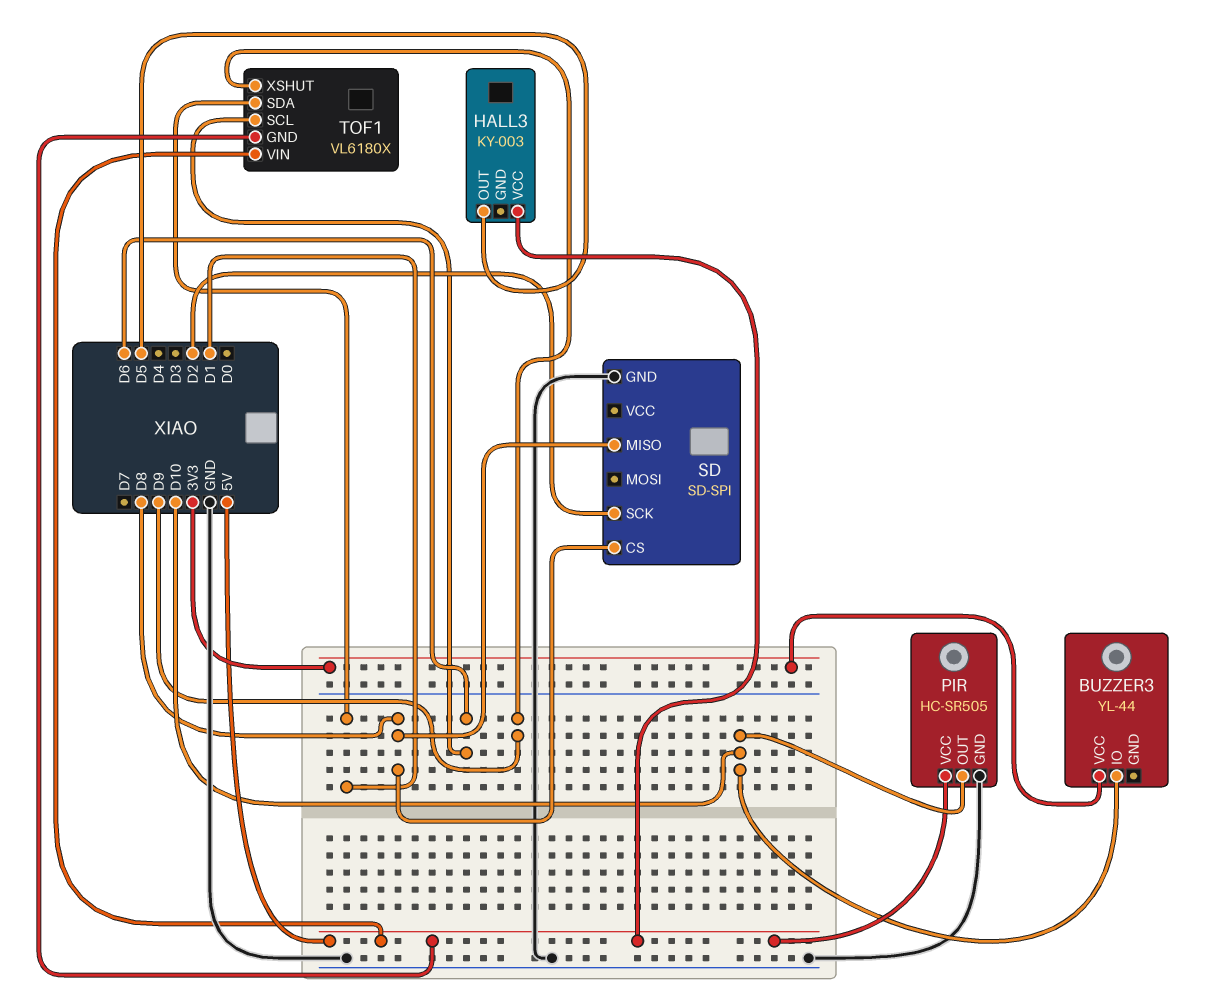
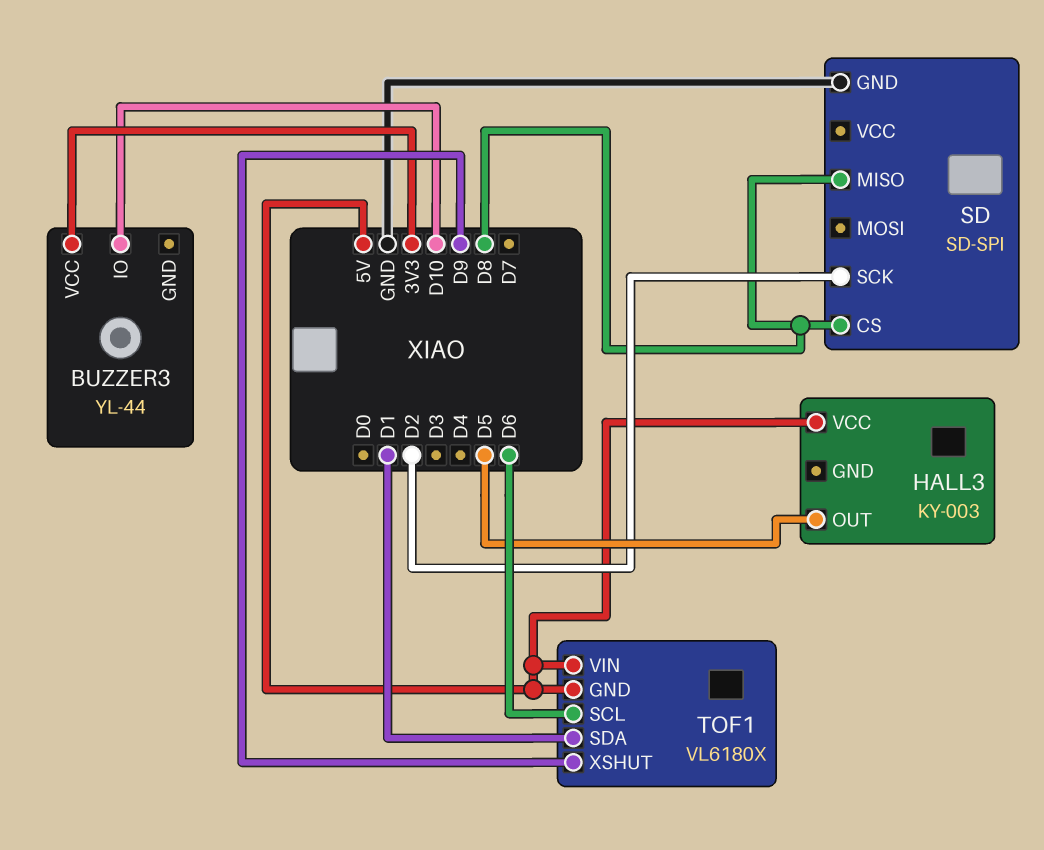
PIR: HC-SR505 -> none
PIR pin GND: GND -> none
PIR pin OUT: D10 -> none
PIR pin VCC: 5V -> none

